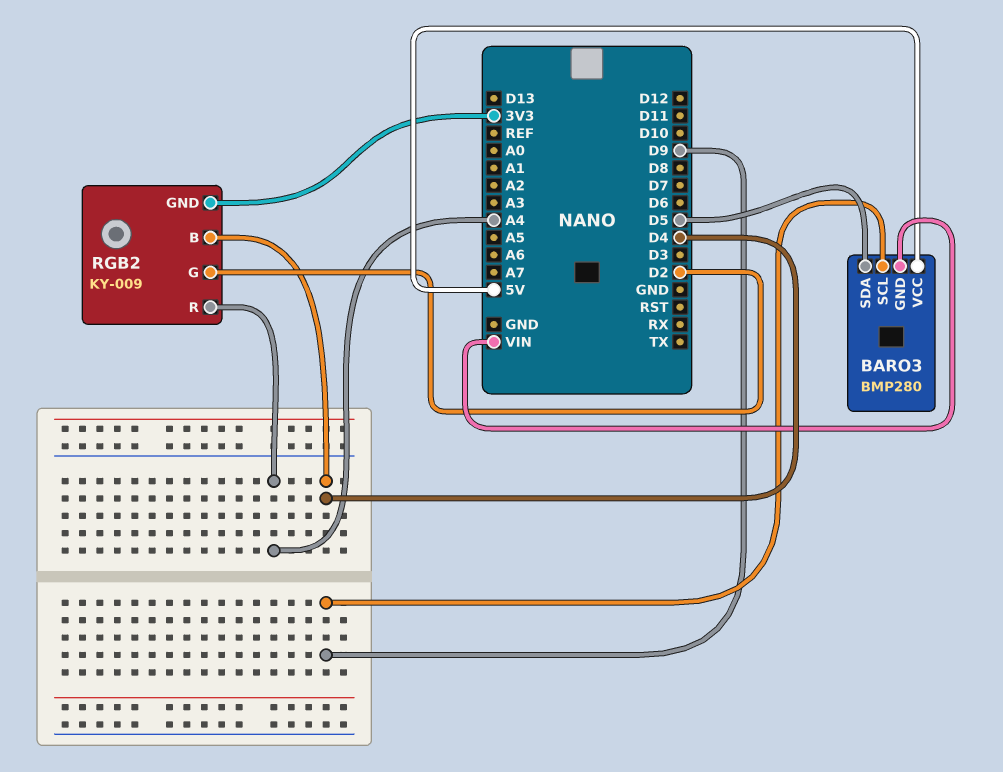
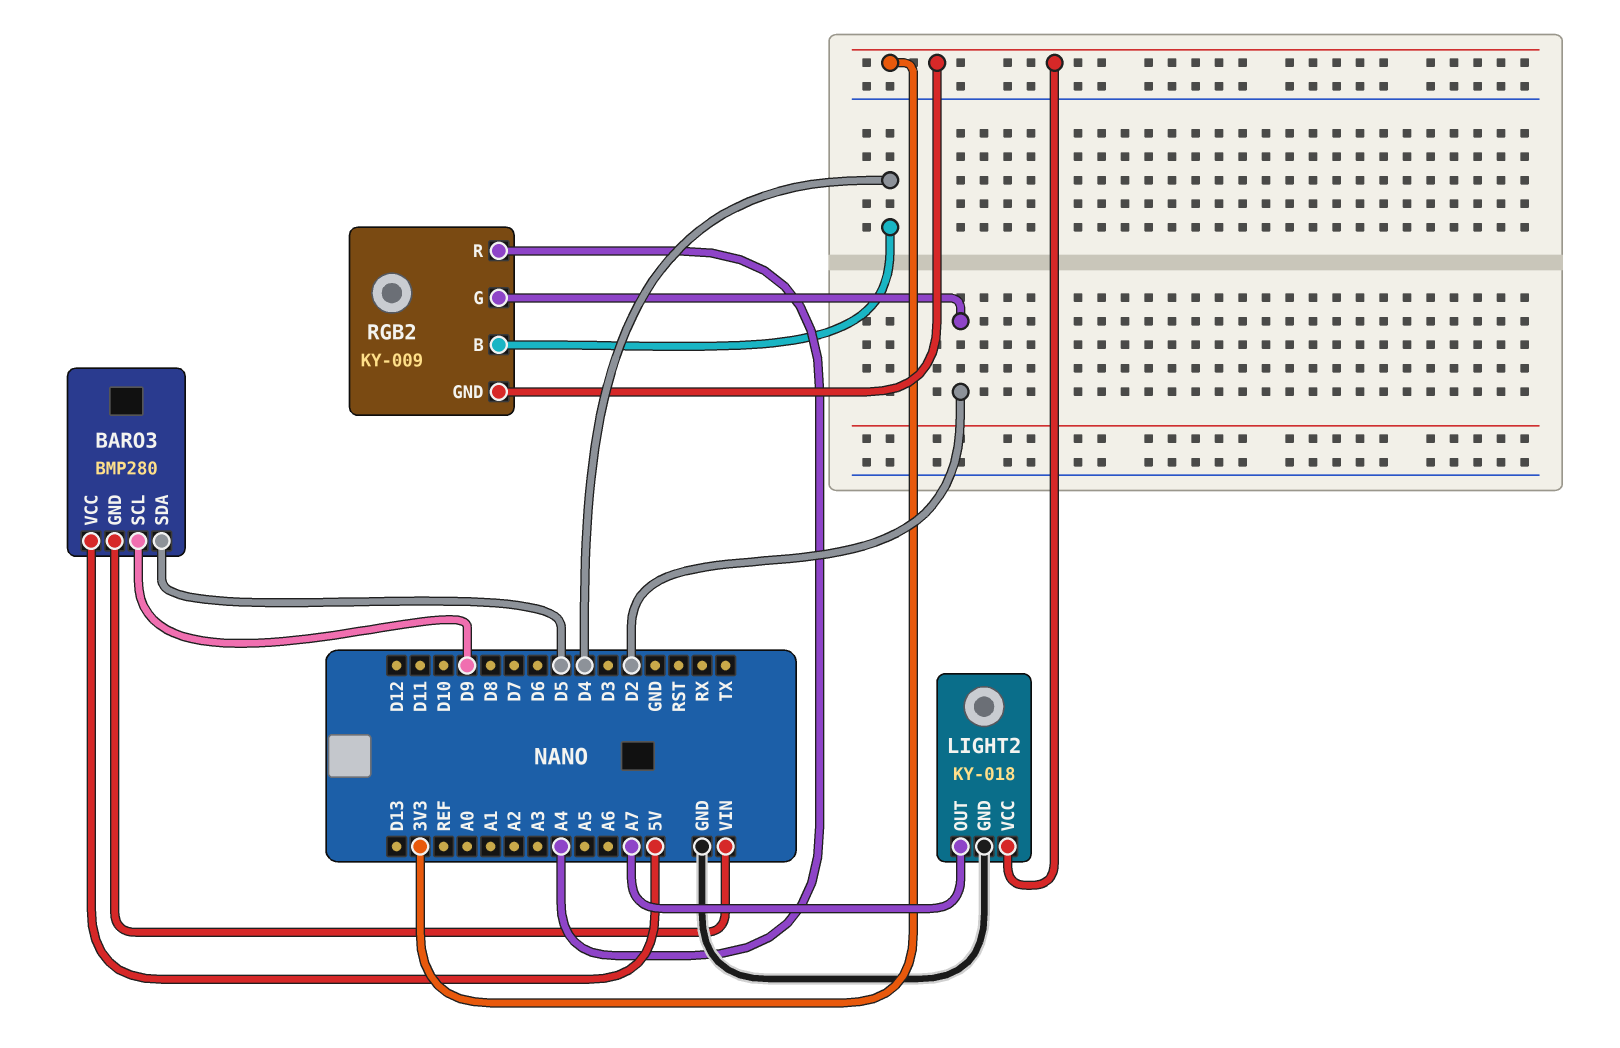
LIGHT2: none -> KY-018
LIGHT2 pin GND: none -> GND
LIGHT2 pin OUT: none -> A7
LIGHT2 pin VCC: none -> 3V3

